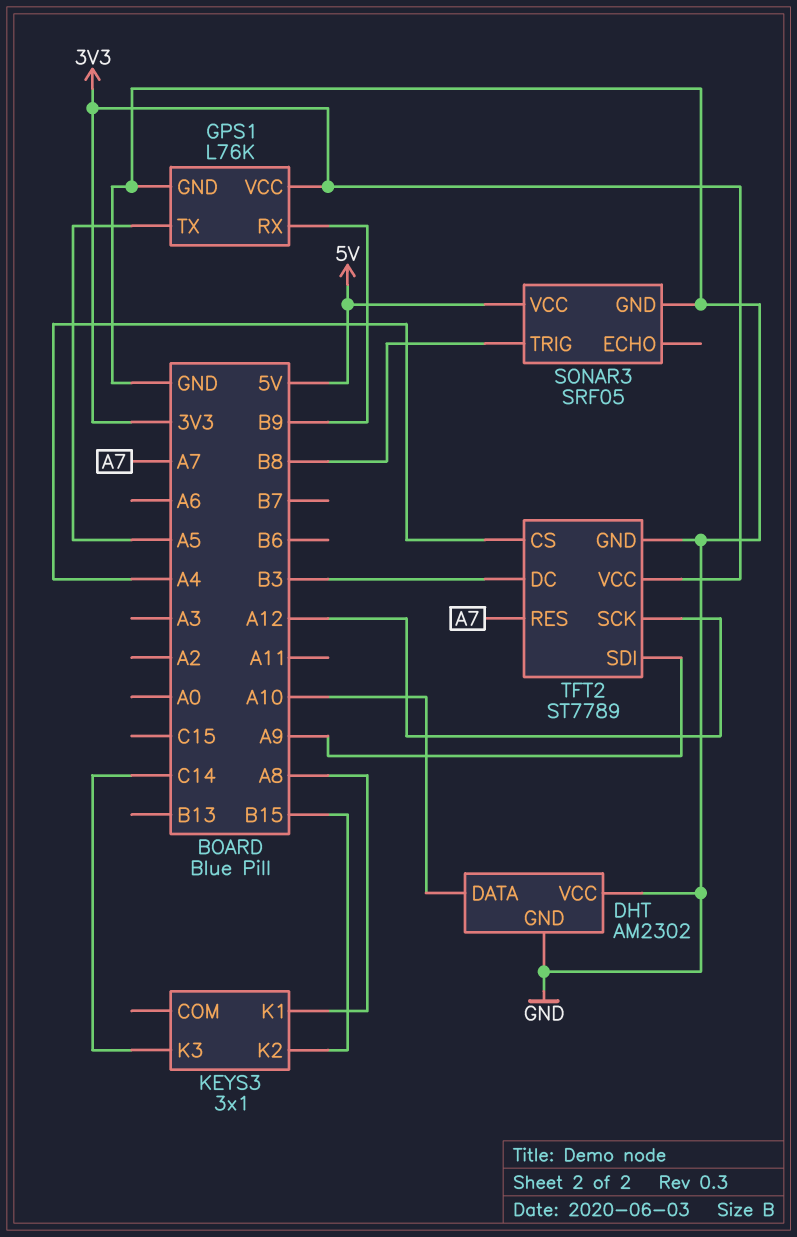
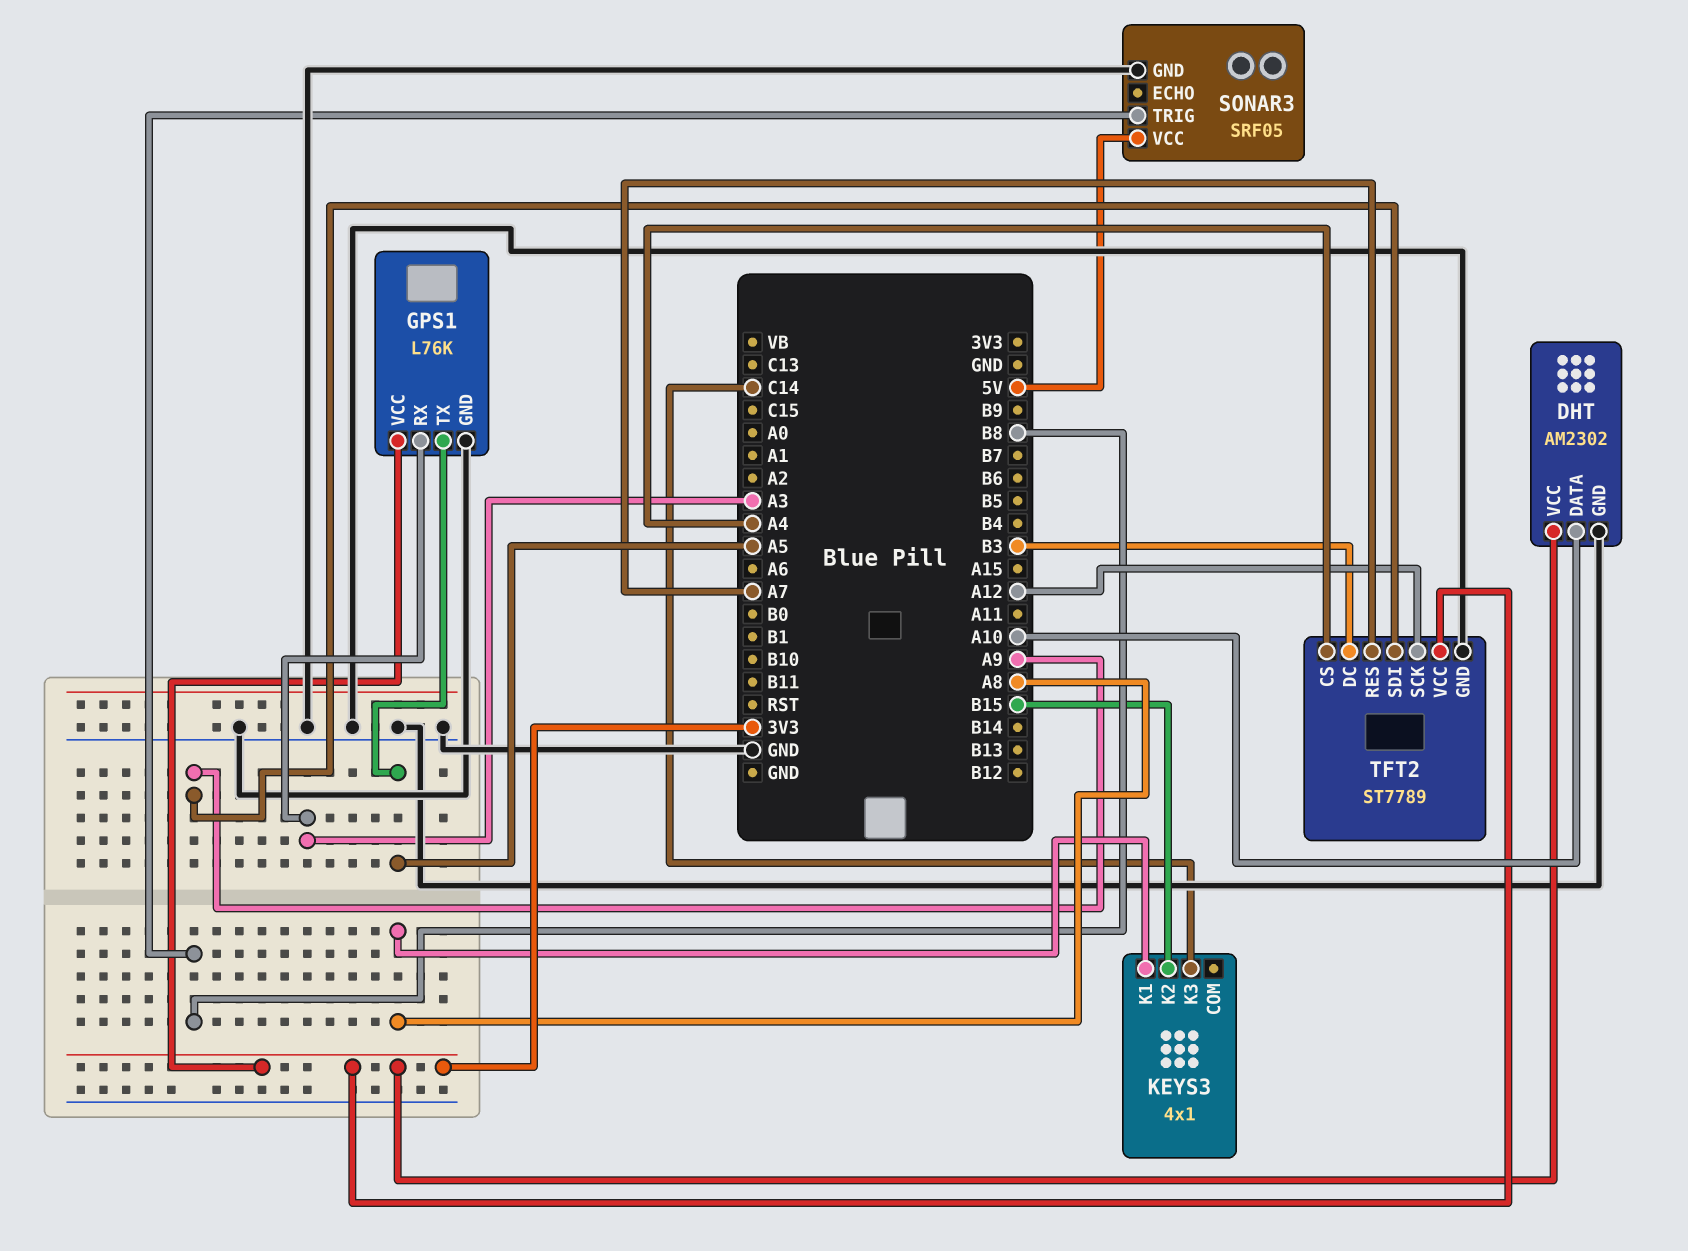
DHT pin VCC: GND -> 3V3
GPS1 pin RX: B9 -> A3
KEYS3: 3x1 -> 4x1

